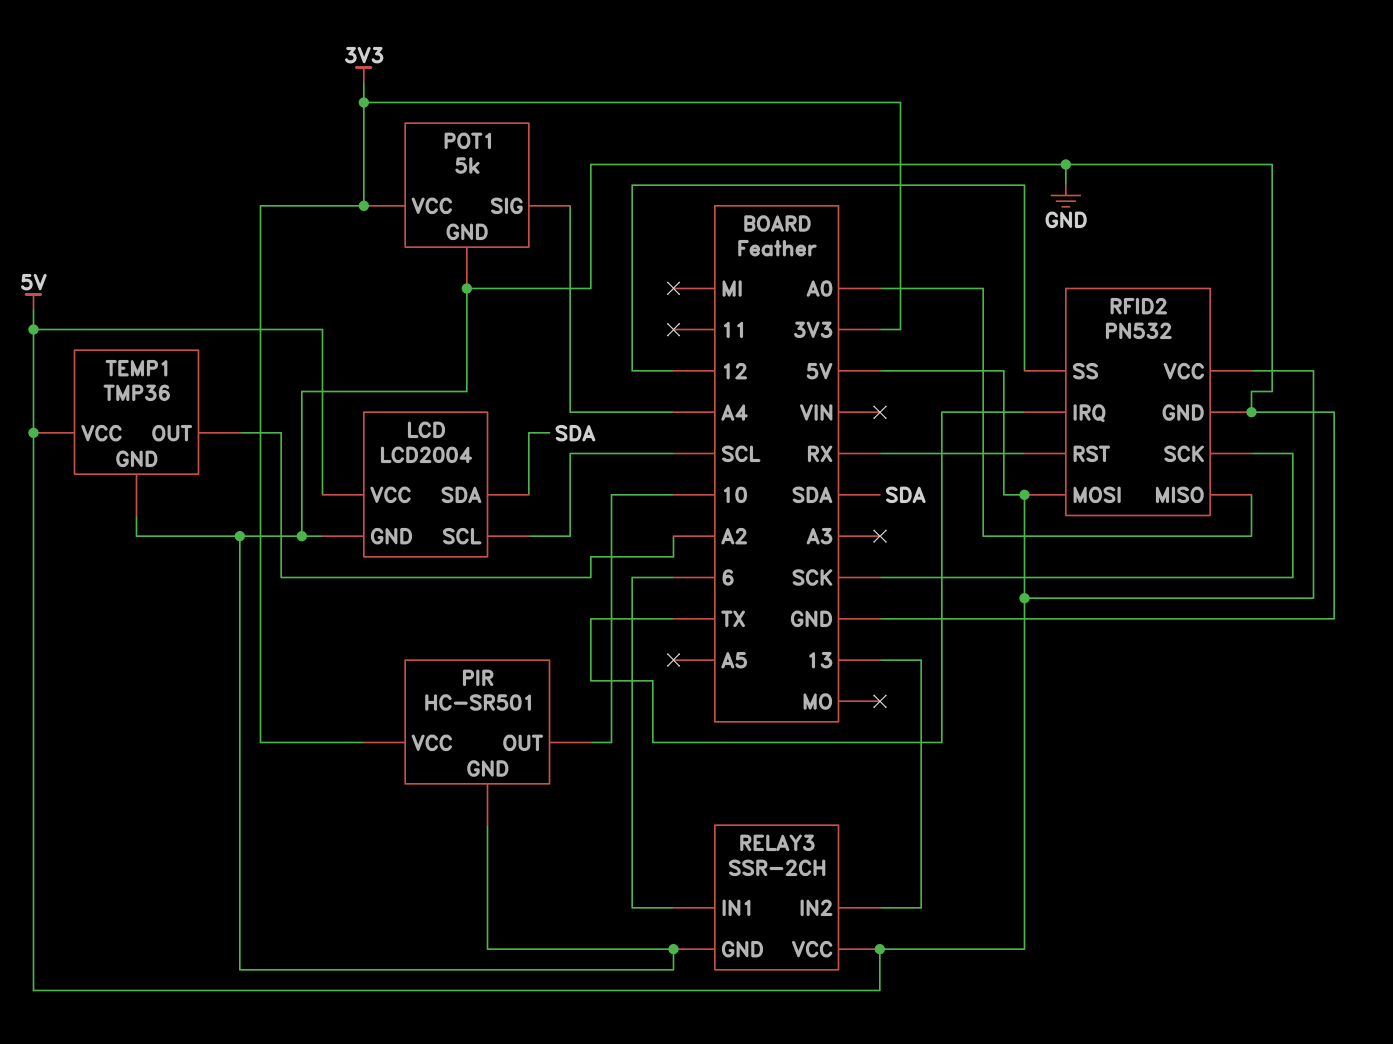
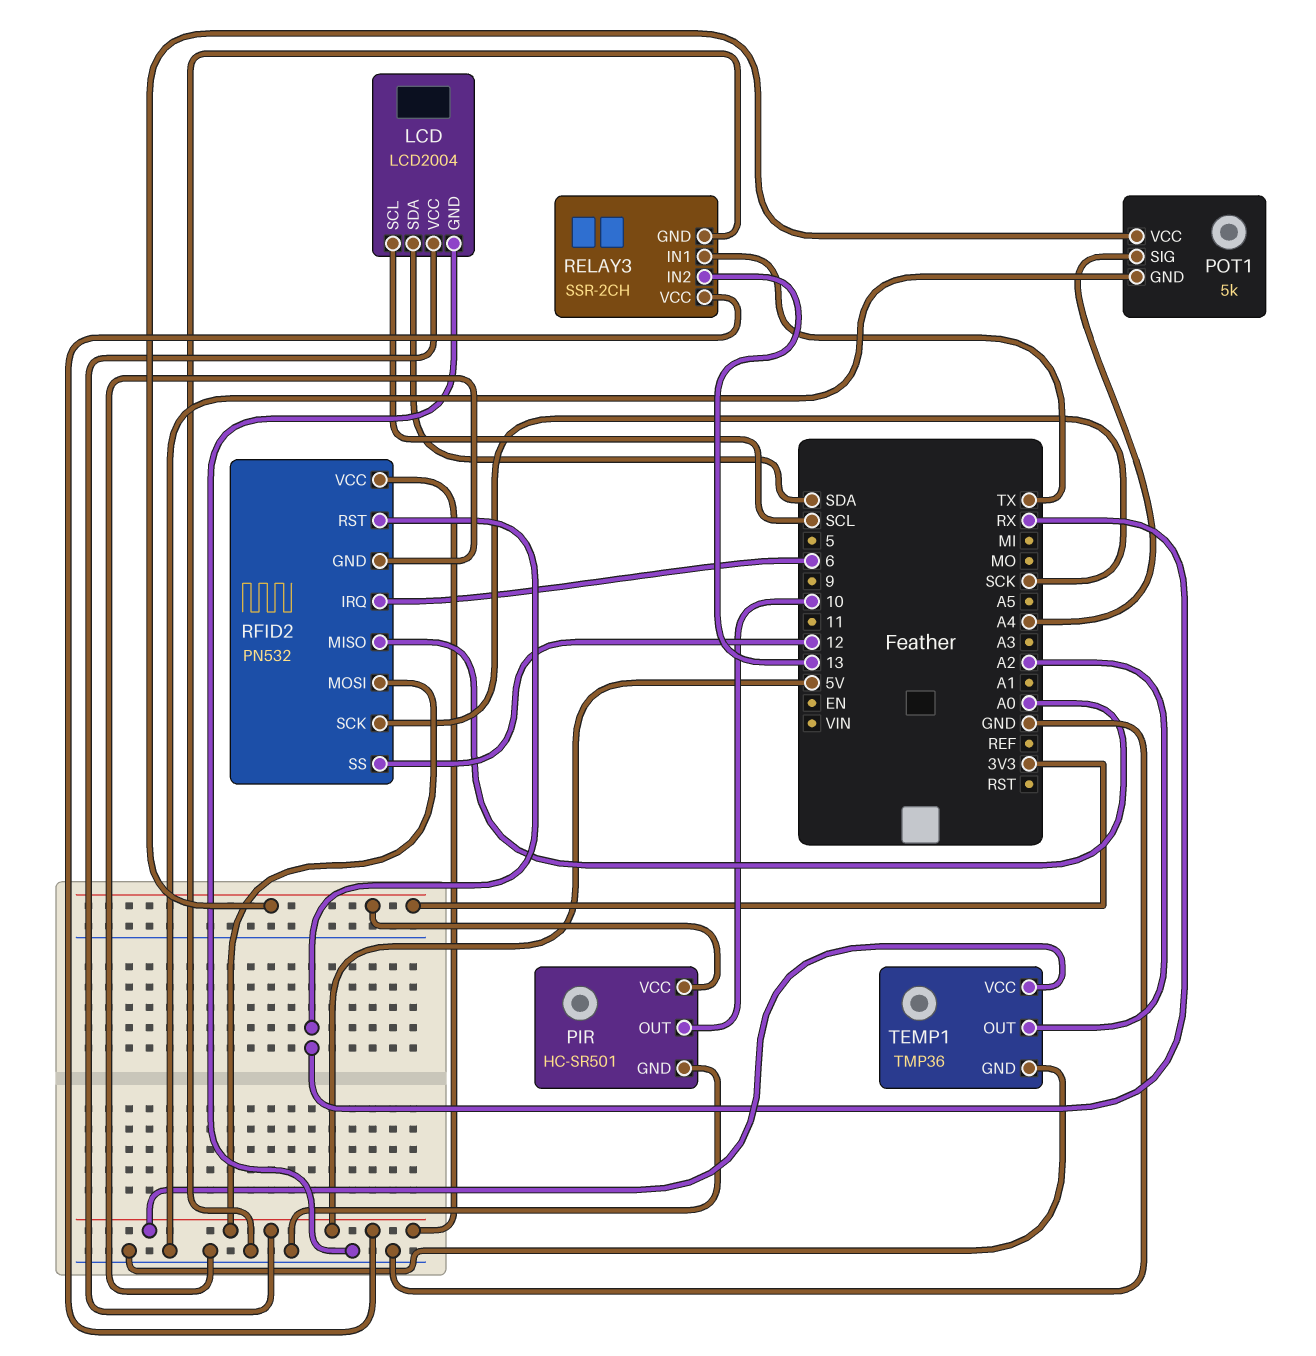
RELAY3 pin IN1: 6 -> TX
RFID2 pin IRQ: TX -> 6

